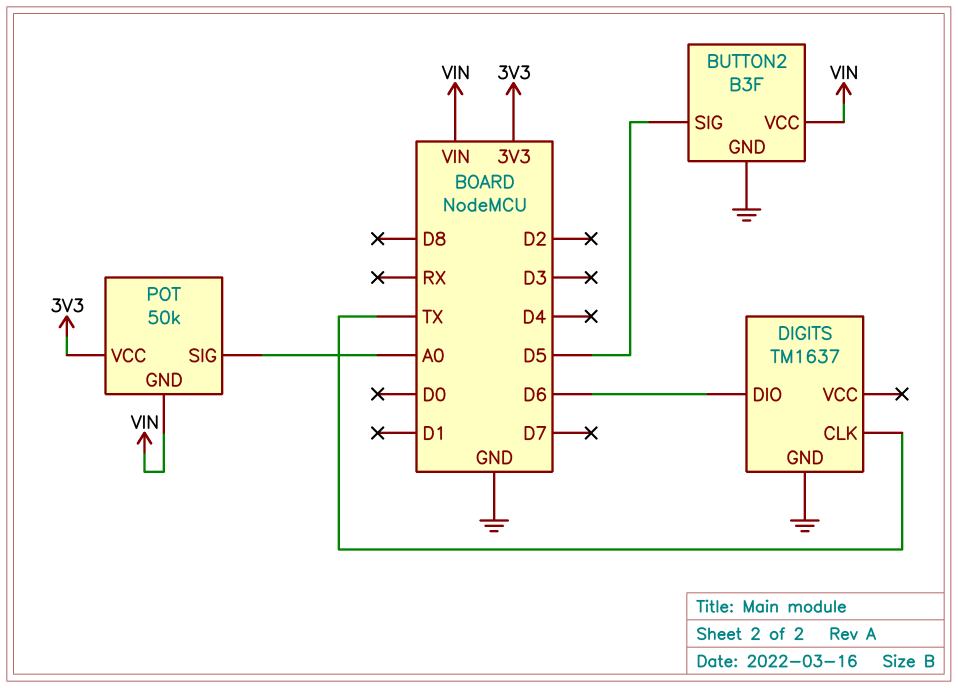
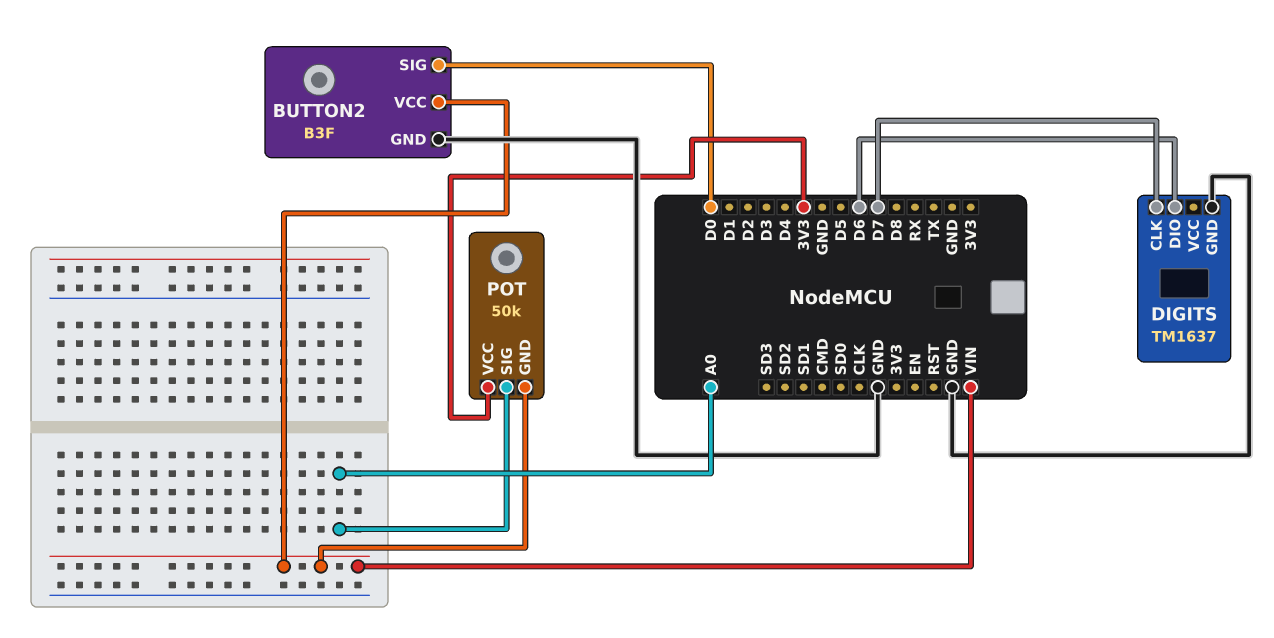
BUTTON2 pin SIG: D5 -> D0
DIGITS pin CLK: TX -> D7

